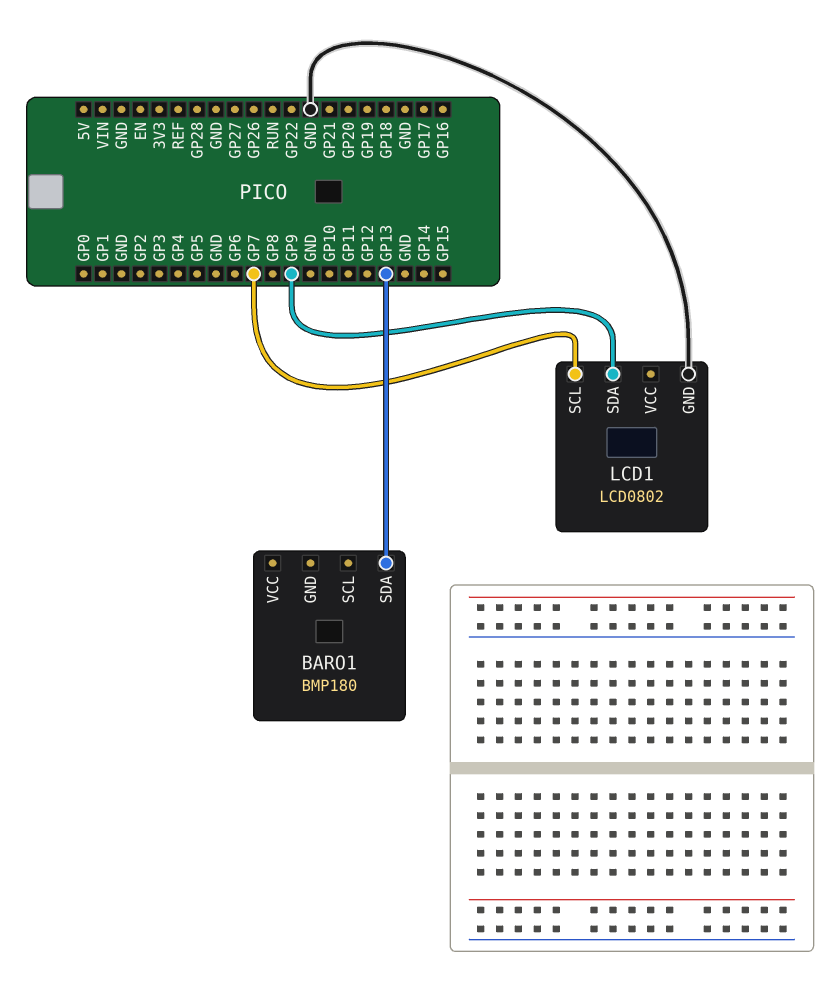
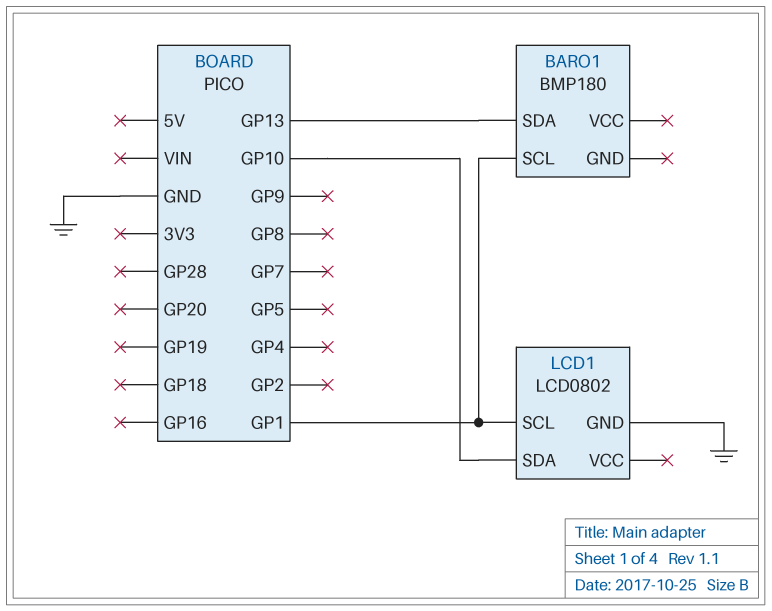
BARO1 pin SCL: none -> GP1
LCD1 pin SCL: GP7 -> GP1
LCD1 pin SDA: GP9 -> GP10

